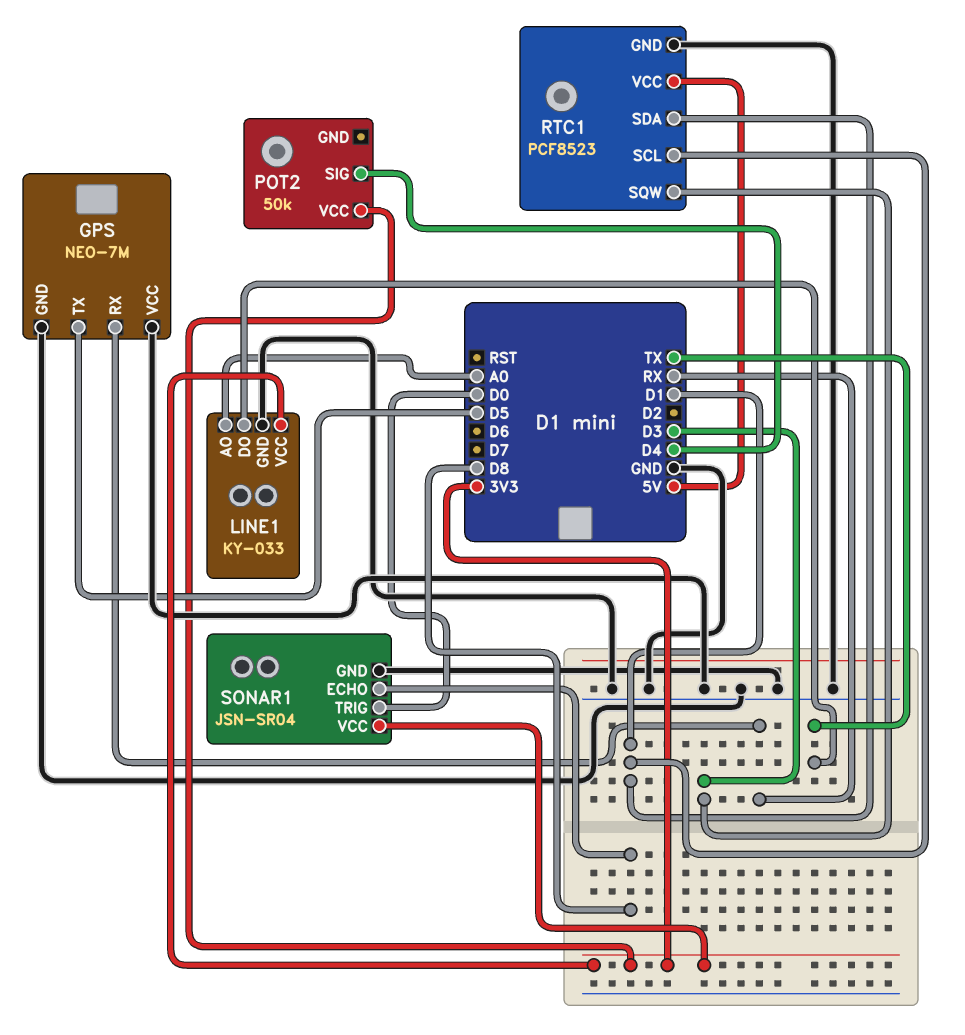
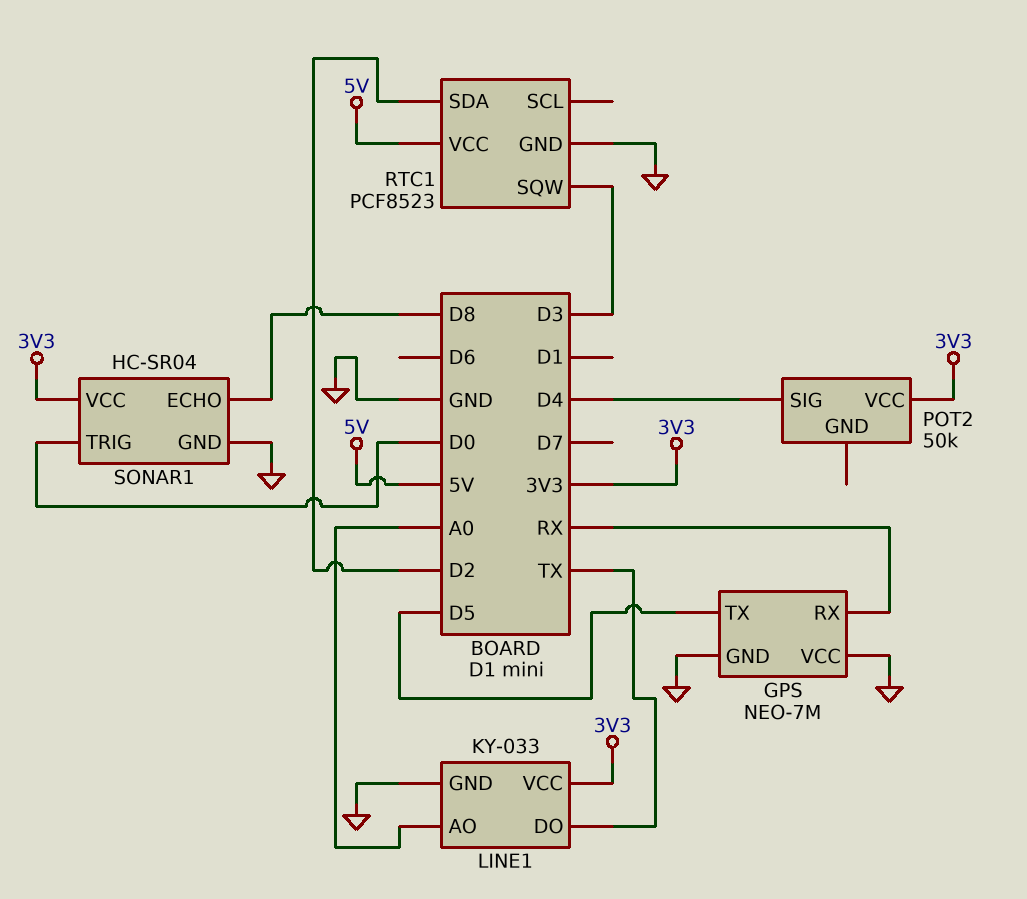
RTC1 pin SCL: D1 -> none
RTC1 pin SDA: D1 -> D2
SONAR1: JSN-SR04 -> HC-SR04

